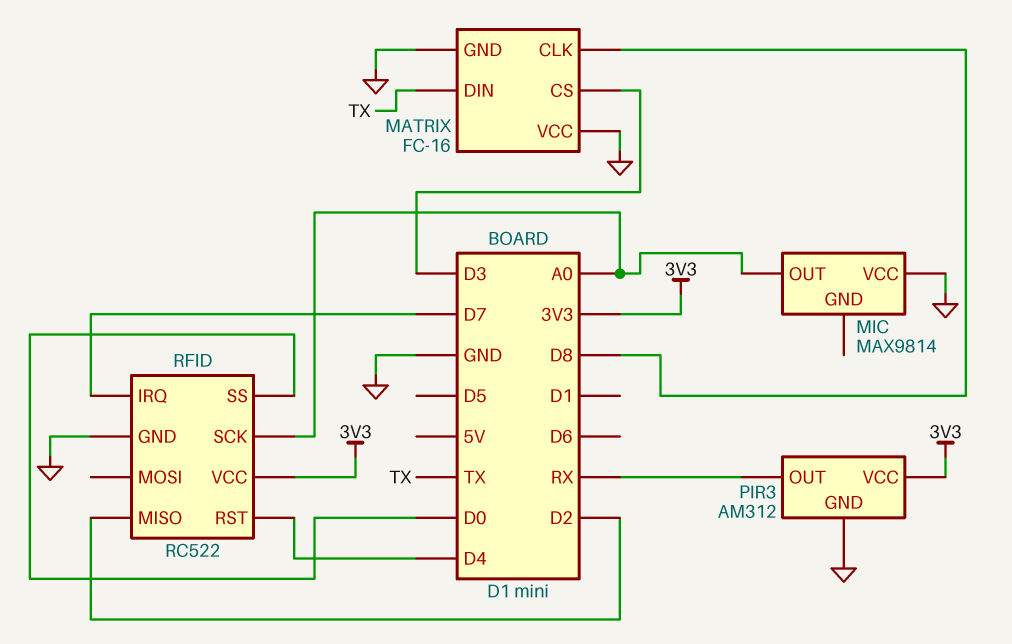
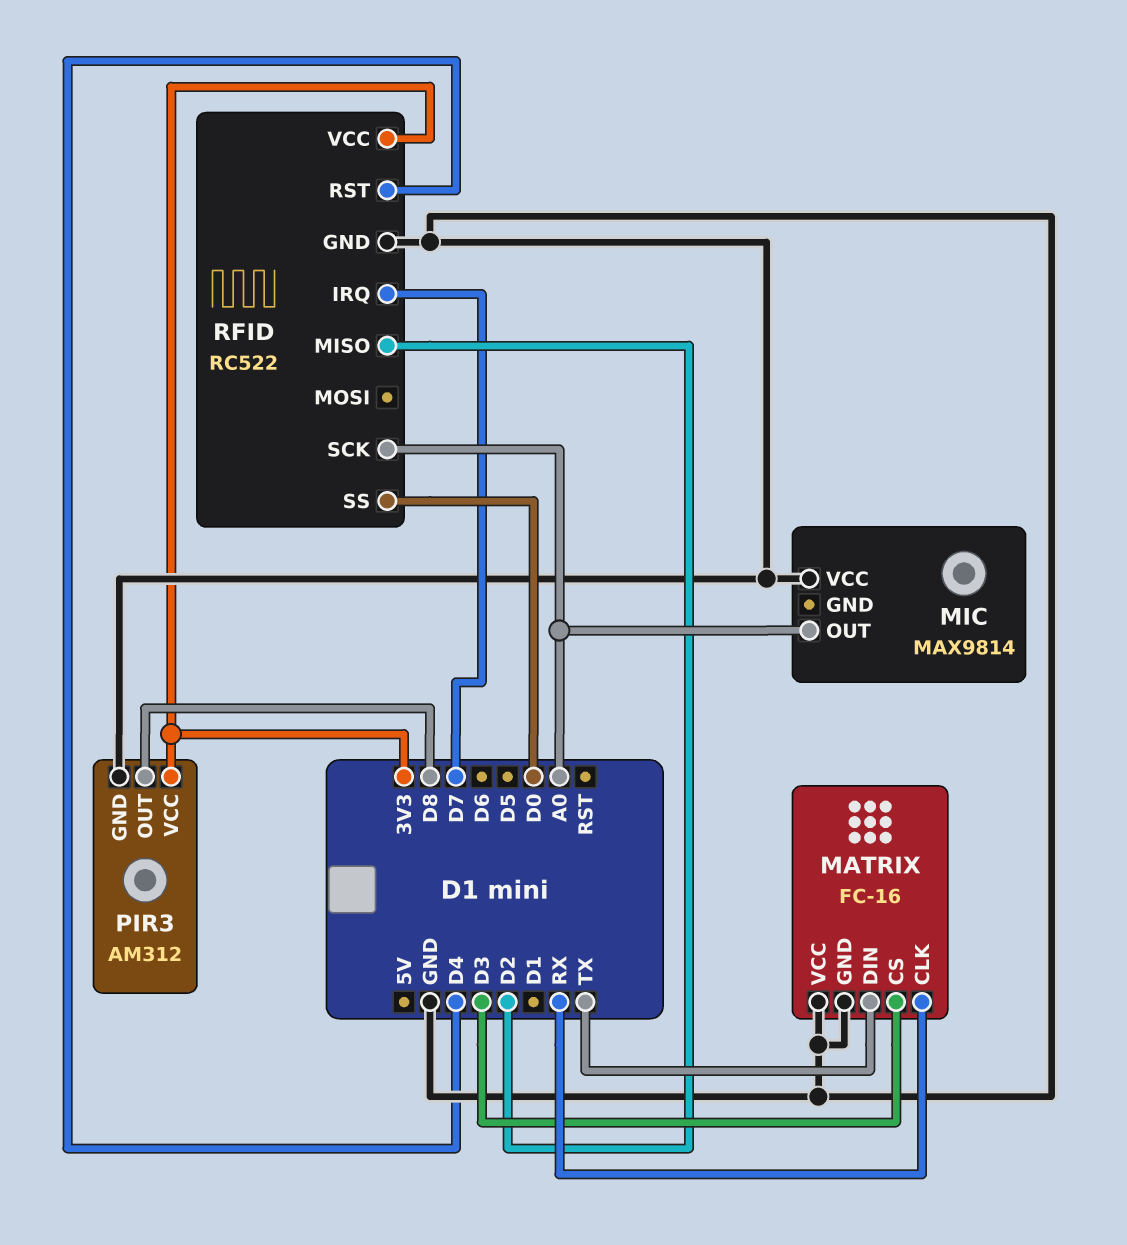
MATRIX pin CLK: D8 -> RX
PIR3 pin OUT: RX -> D8

